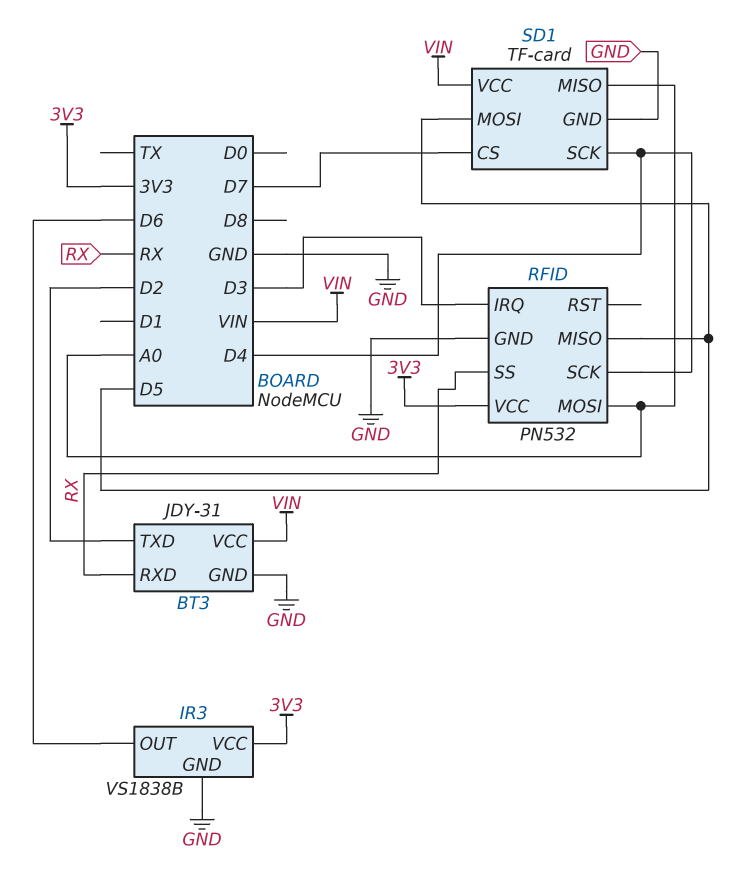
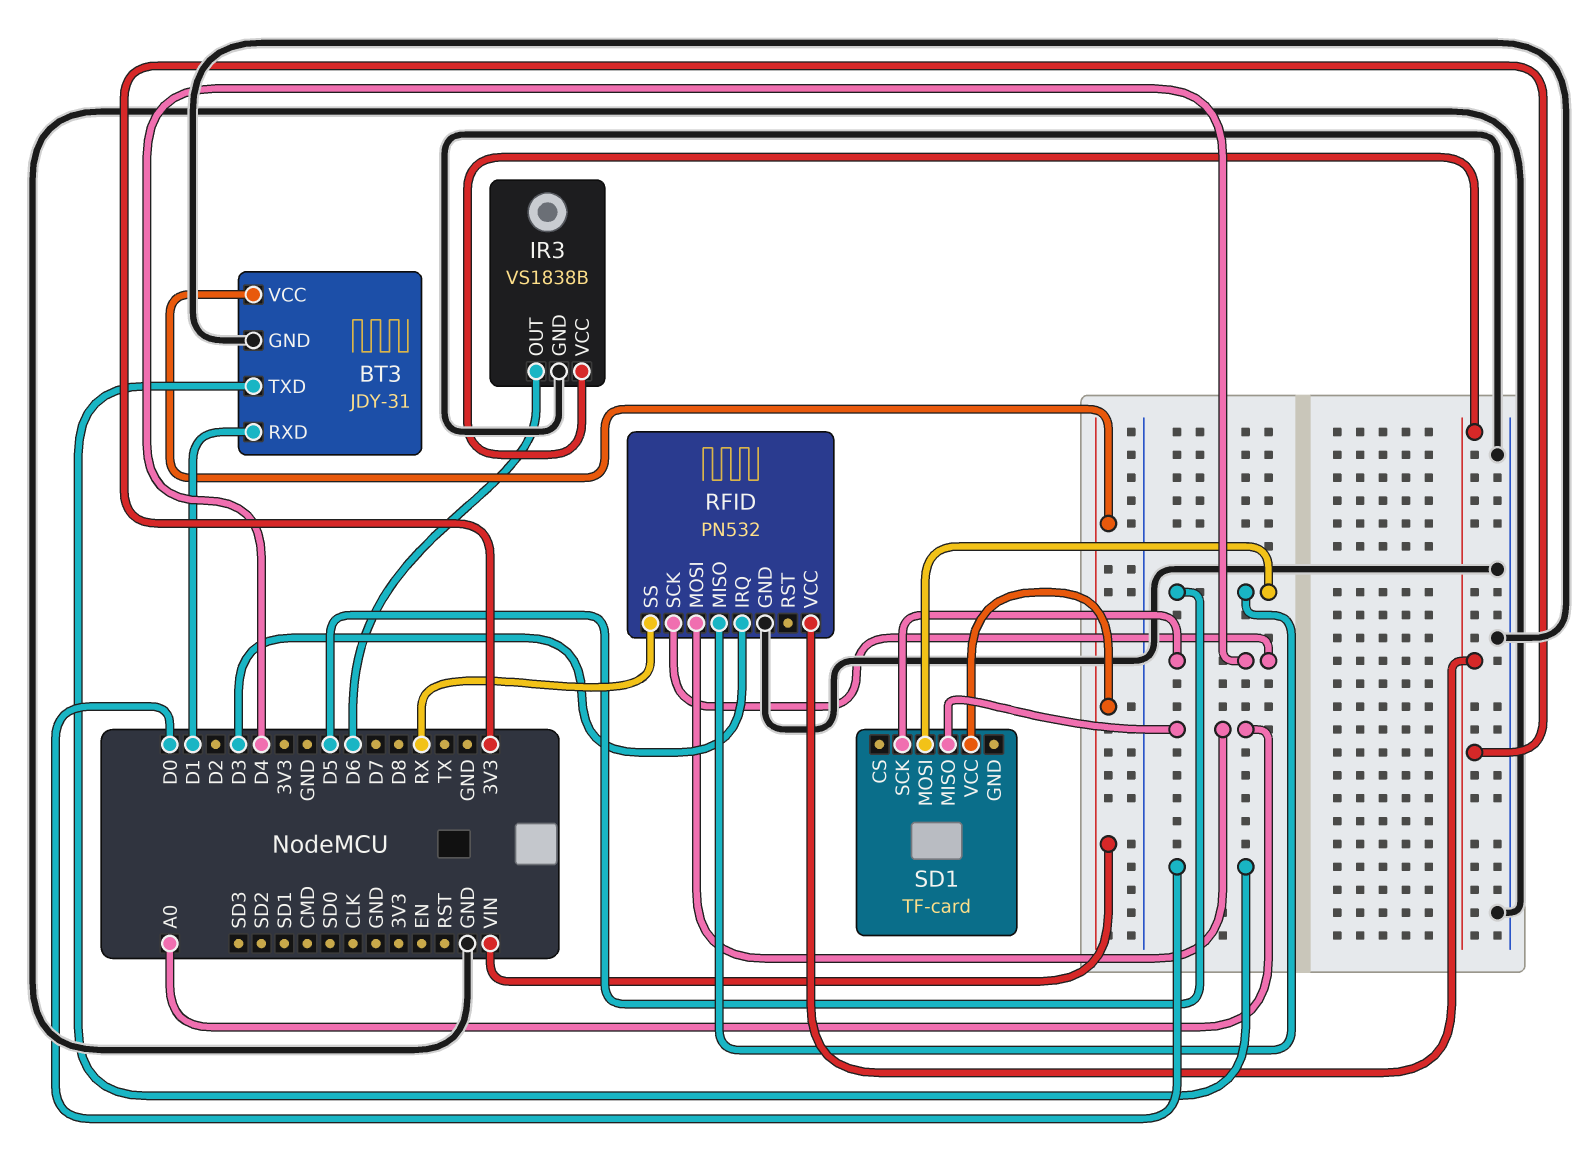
BT3 pin RXD: RX -> D1
BT3 pin TXD: D2 -> D0
SD1 pin CS: D7 -> none
SD1 pin GND: GND -> none

